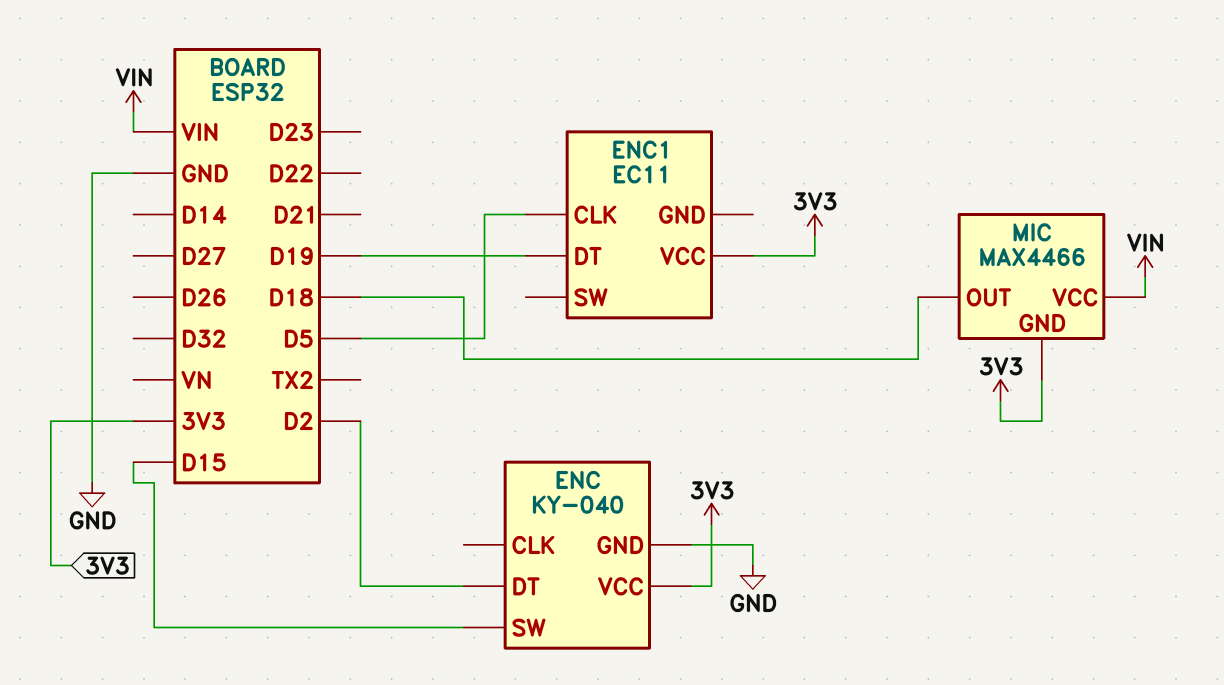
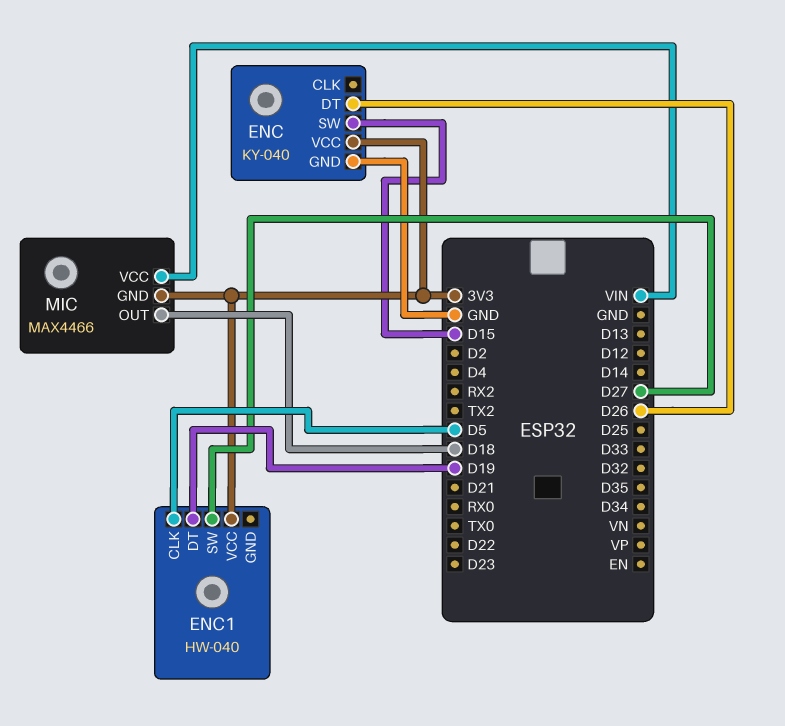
ENC pin DT: D2 -> D26
ENC1: EC11 -> HW-040
ENC1 pin SW: none -> D27

